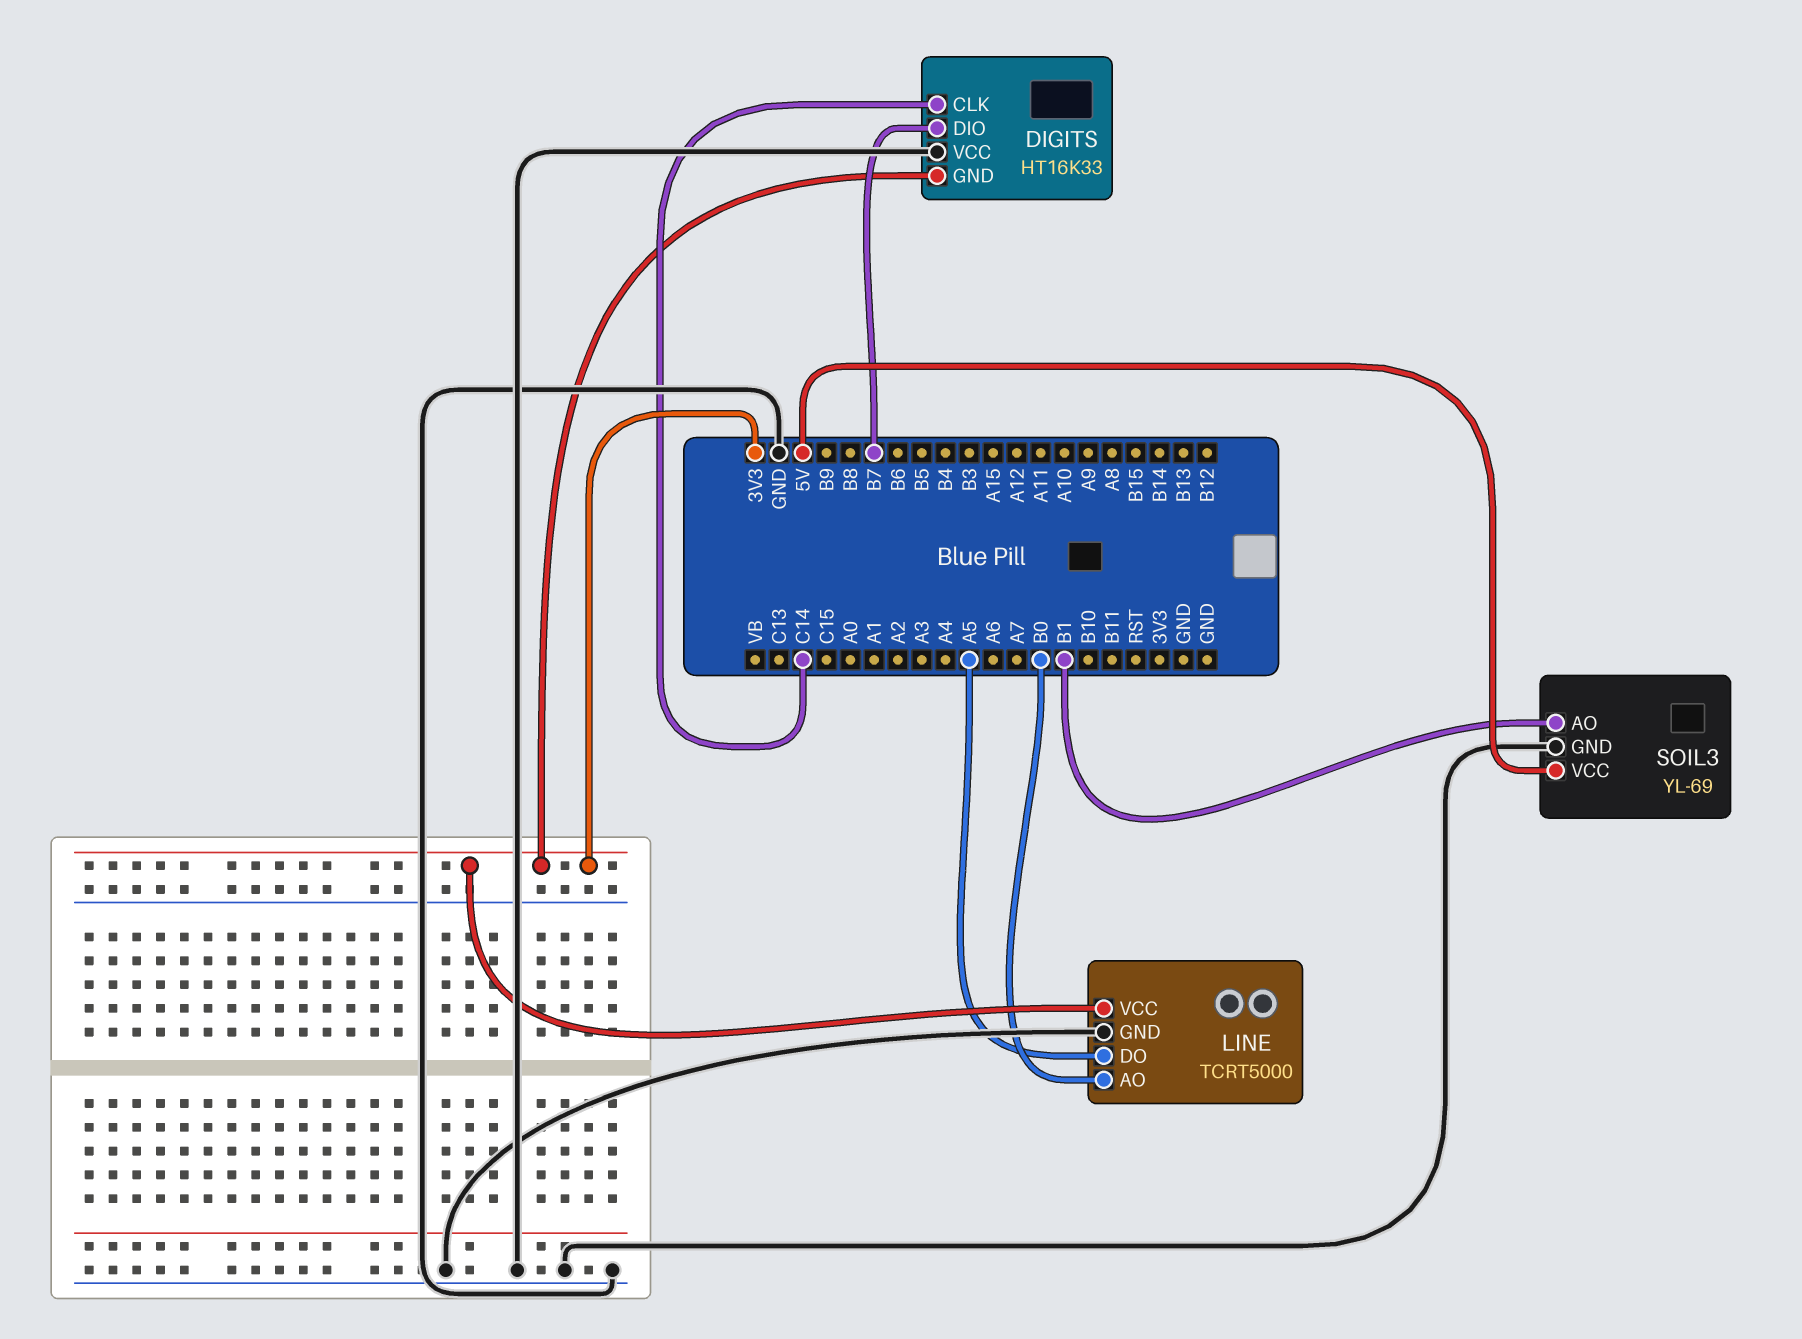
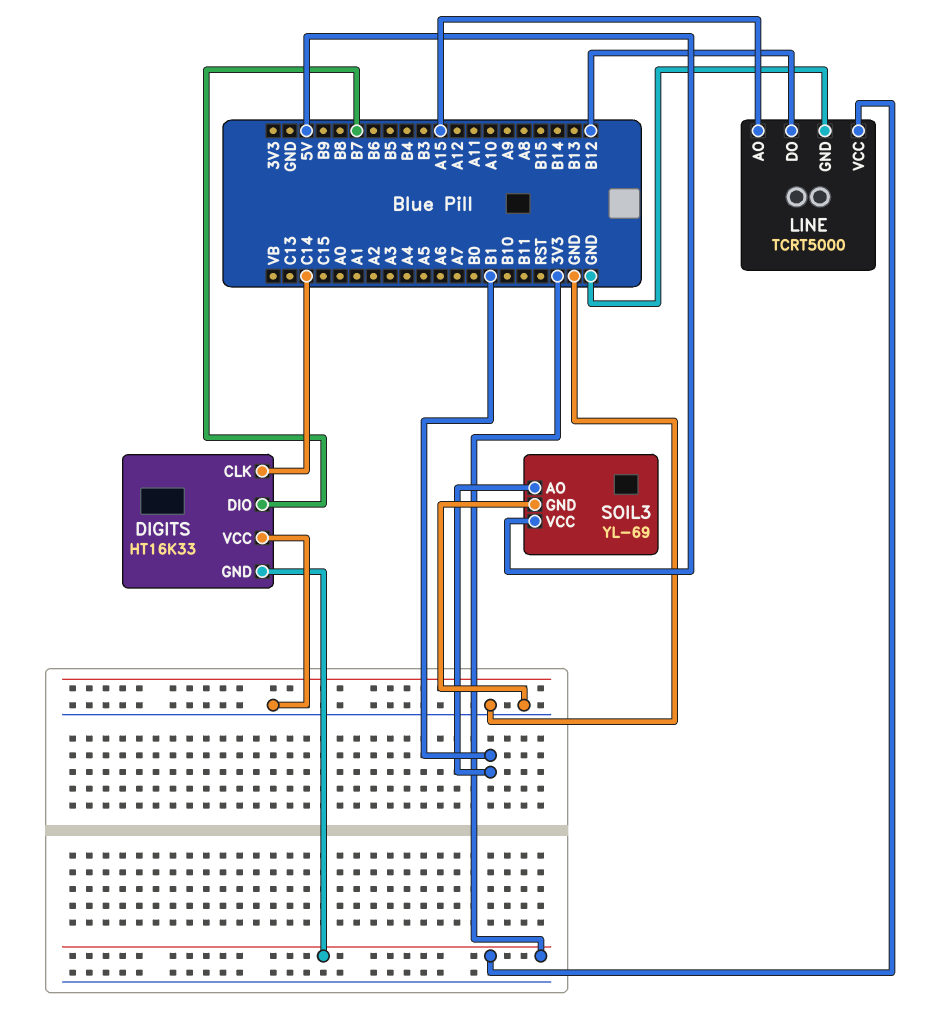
LINE pin AO: B0 -> A15
LINE pin DO: A5 -> B12

